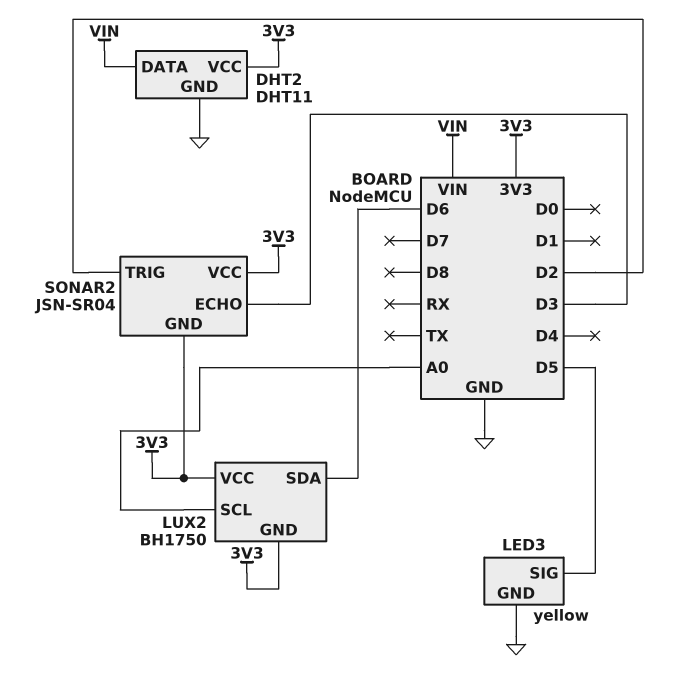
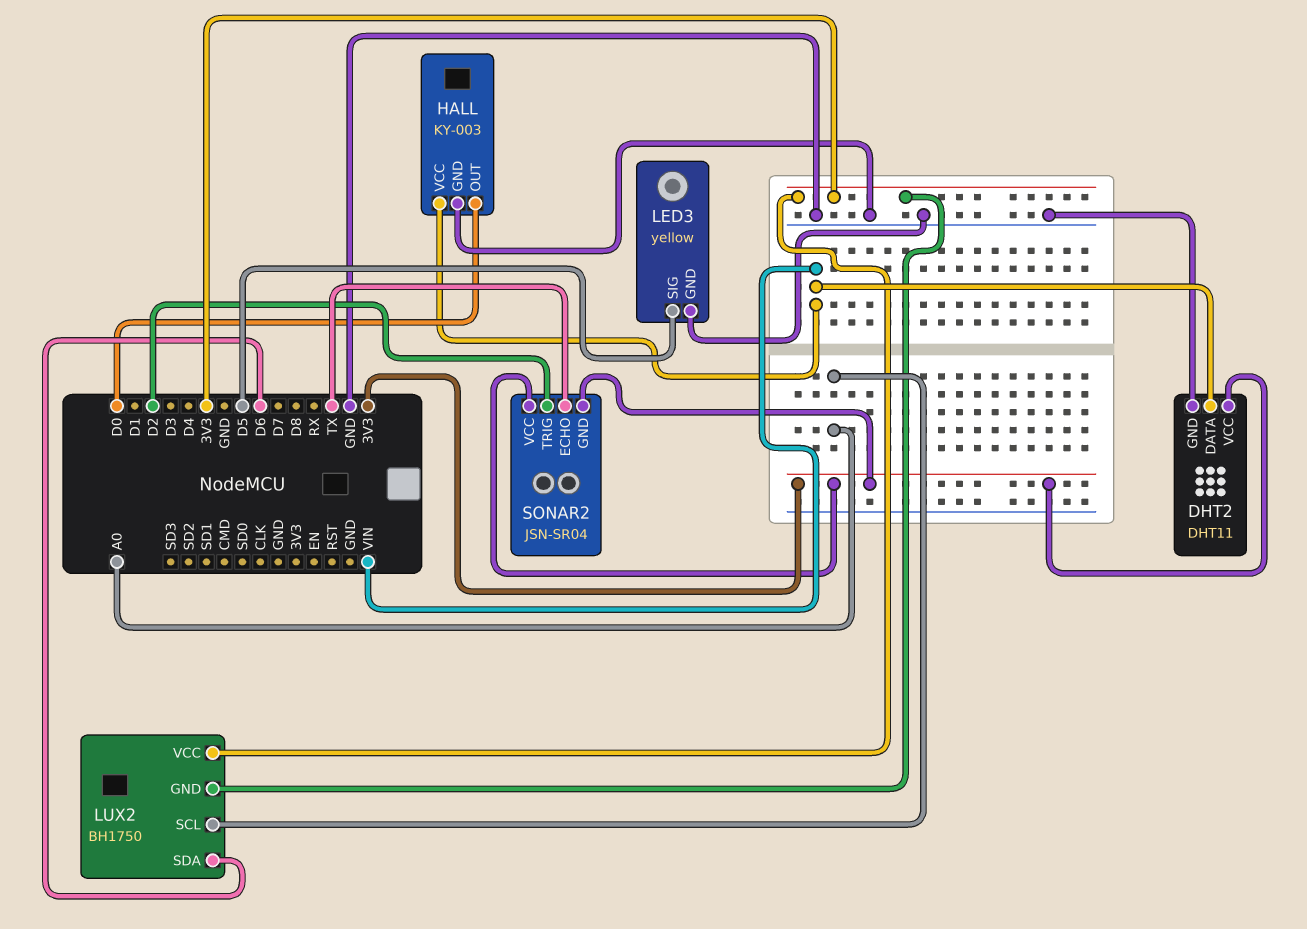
HALL: none -> KY-003
HALL pin GND: none -> GND
HALL pin OUT: none -> D0
HALL pin VCC: none -> VIN
SONAR2 pin ECHO: D3 -> TX

